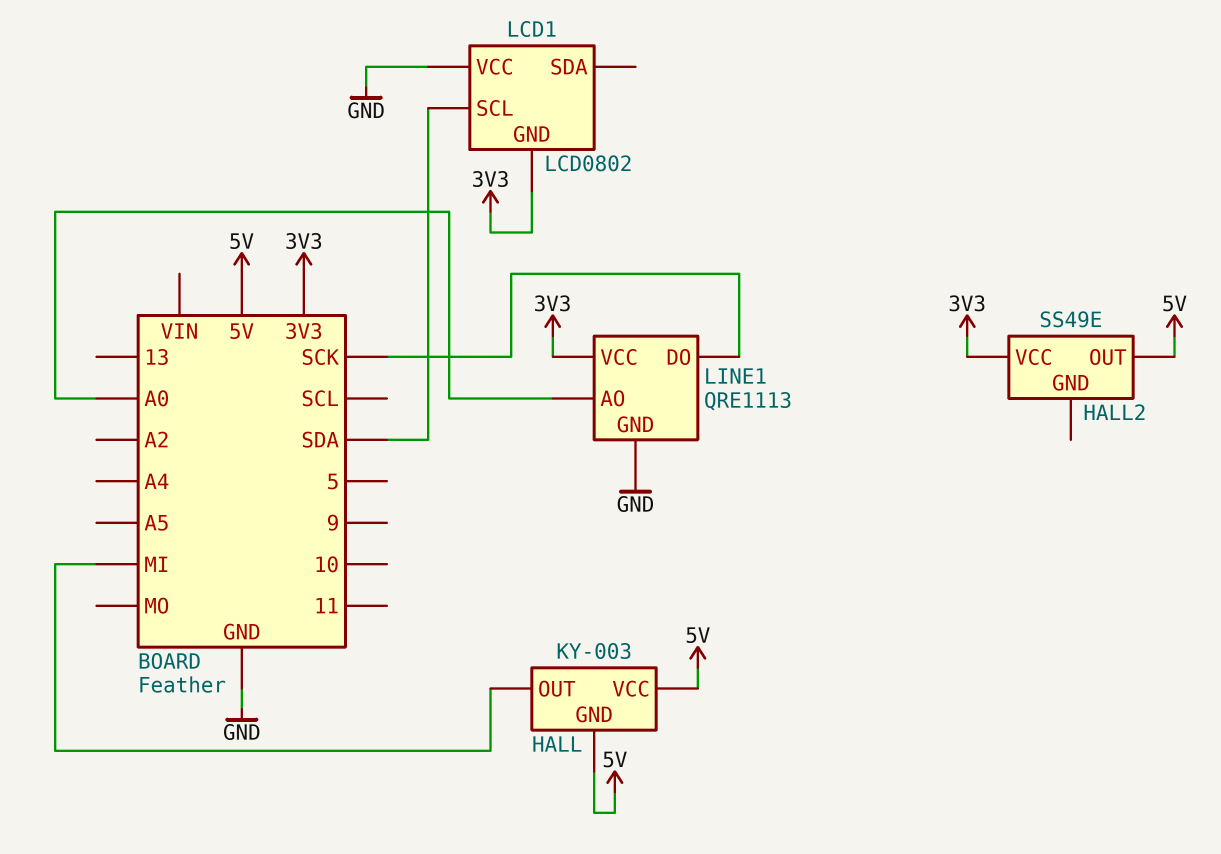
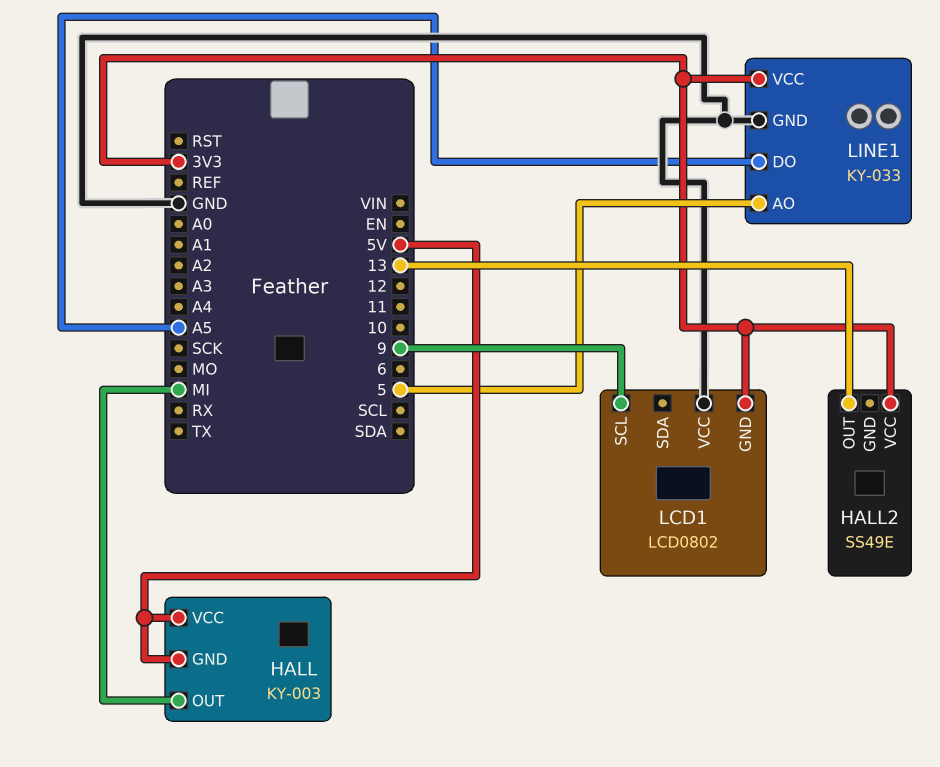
HALL2 pin OUT: 5V -> 13
LCD1 pin SCL: SDA -> 9
LINE1: QRE1113 -> KY-033
LINE1 pin AO: A0 -> 5
LINE1 pin DO: SCK -> A5

